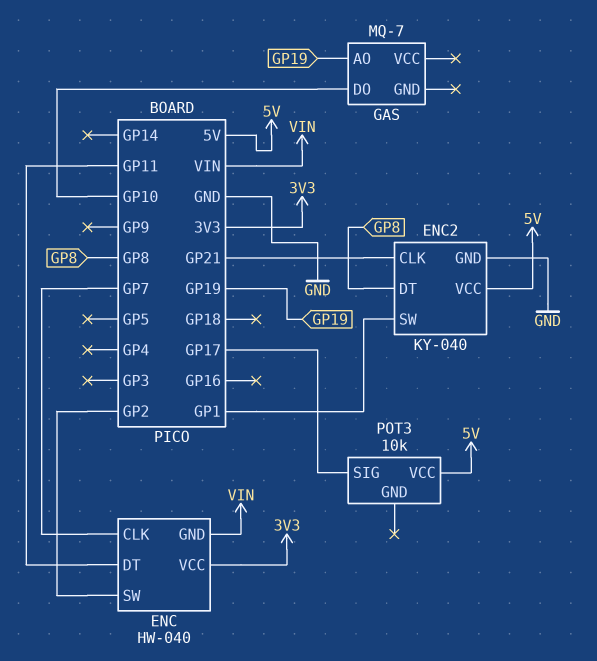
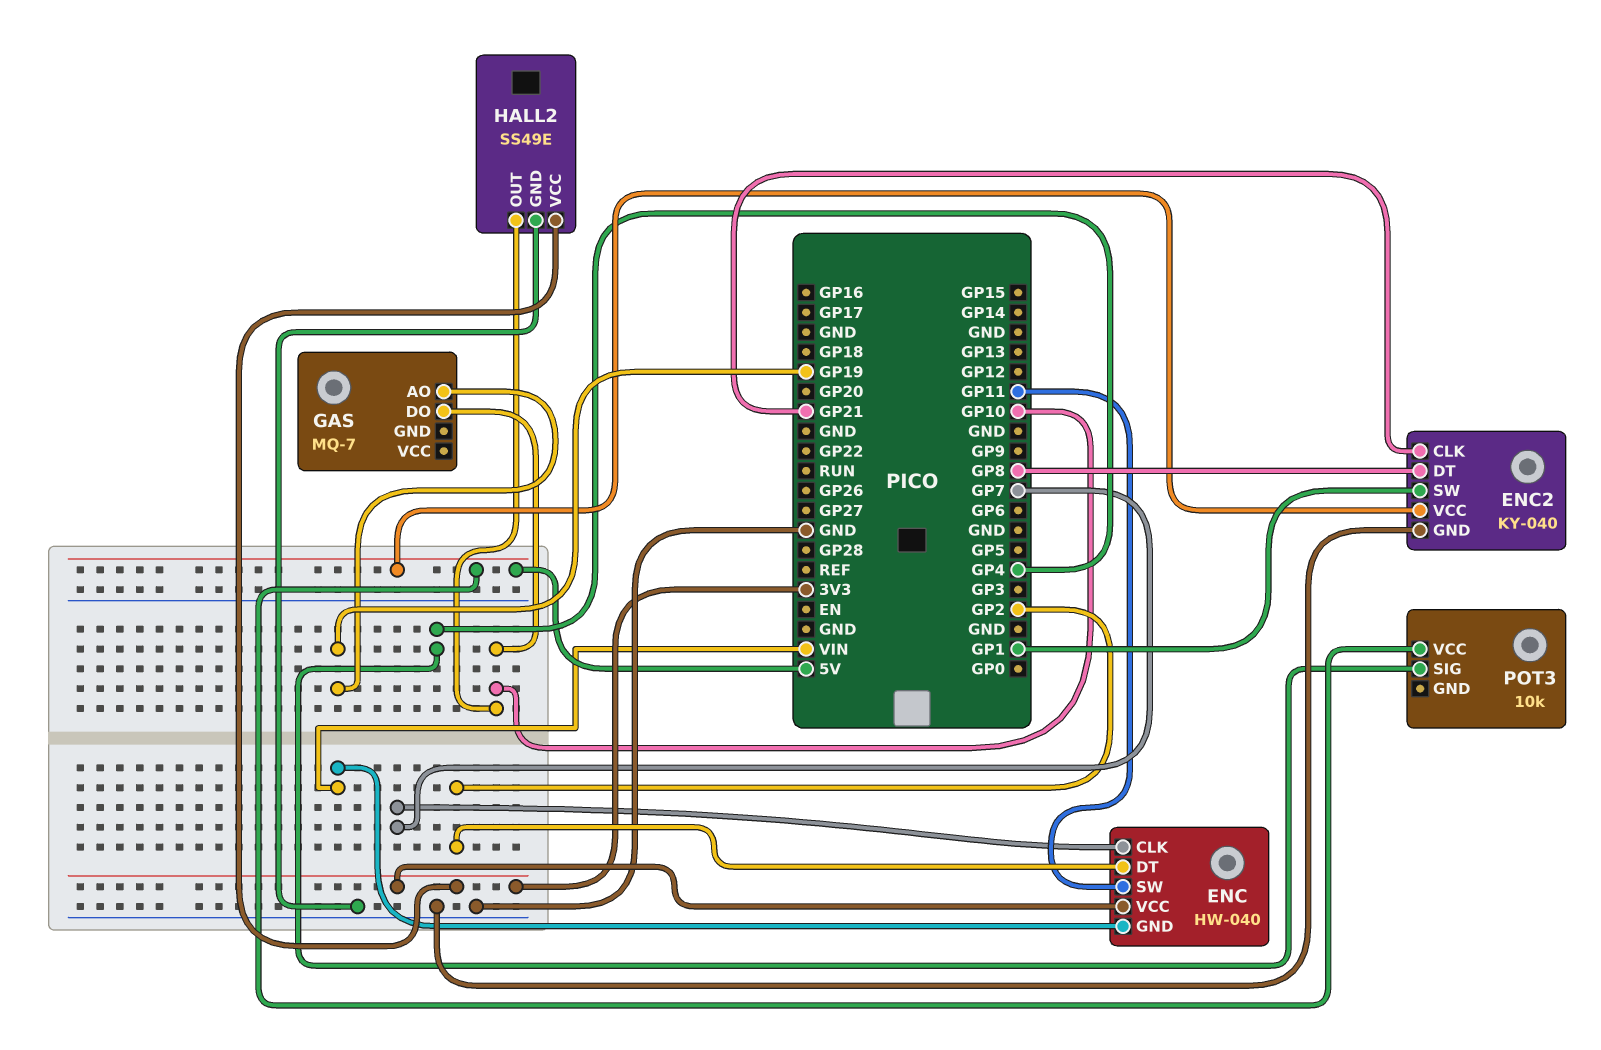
ENC pin DT: GP11 -> GP2
ENC pin SW: GP2 -> GP11
HALL2: none -> SS49E
HALL2 pin GND: none -> GND
HALL2 pin OUT: none -> GP10
HALL2 pin VCC: none -> 3V3
POT3 pin SIG: GP17 -> GP4

